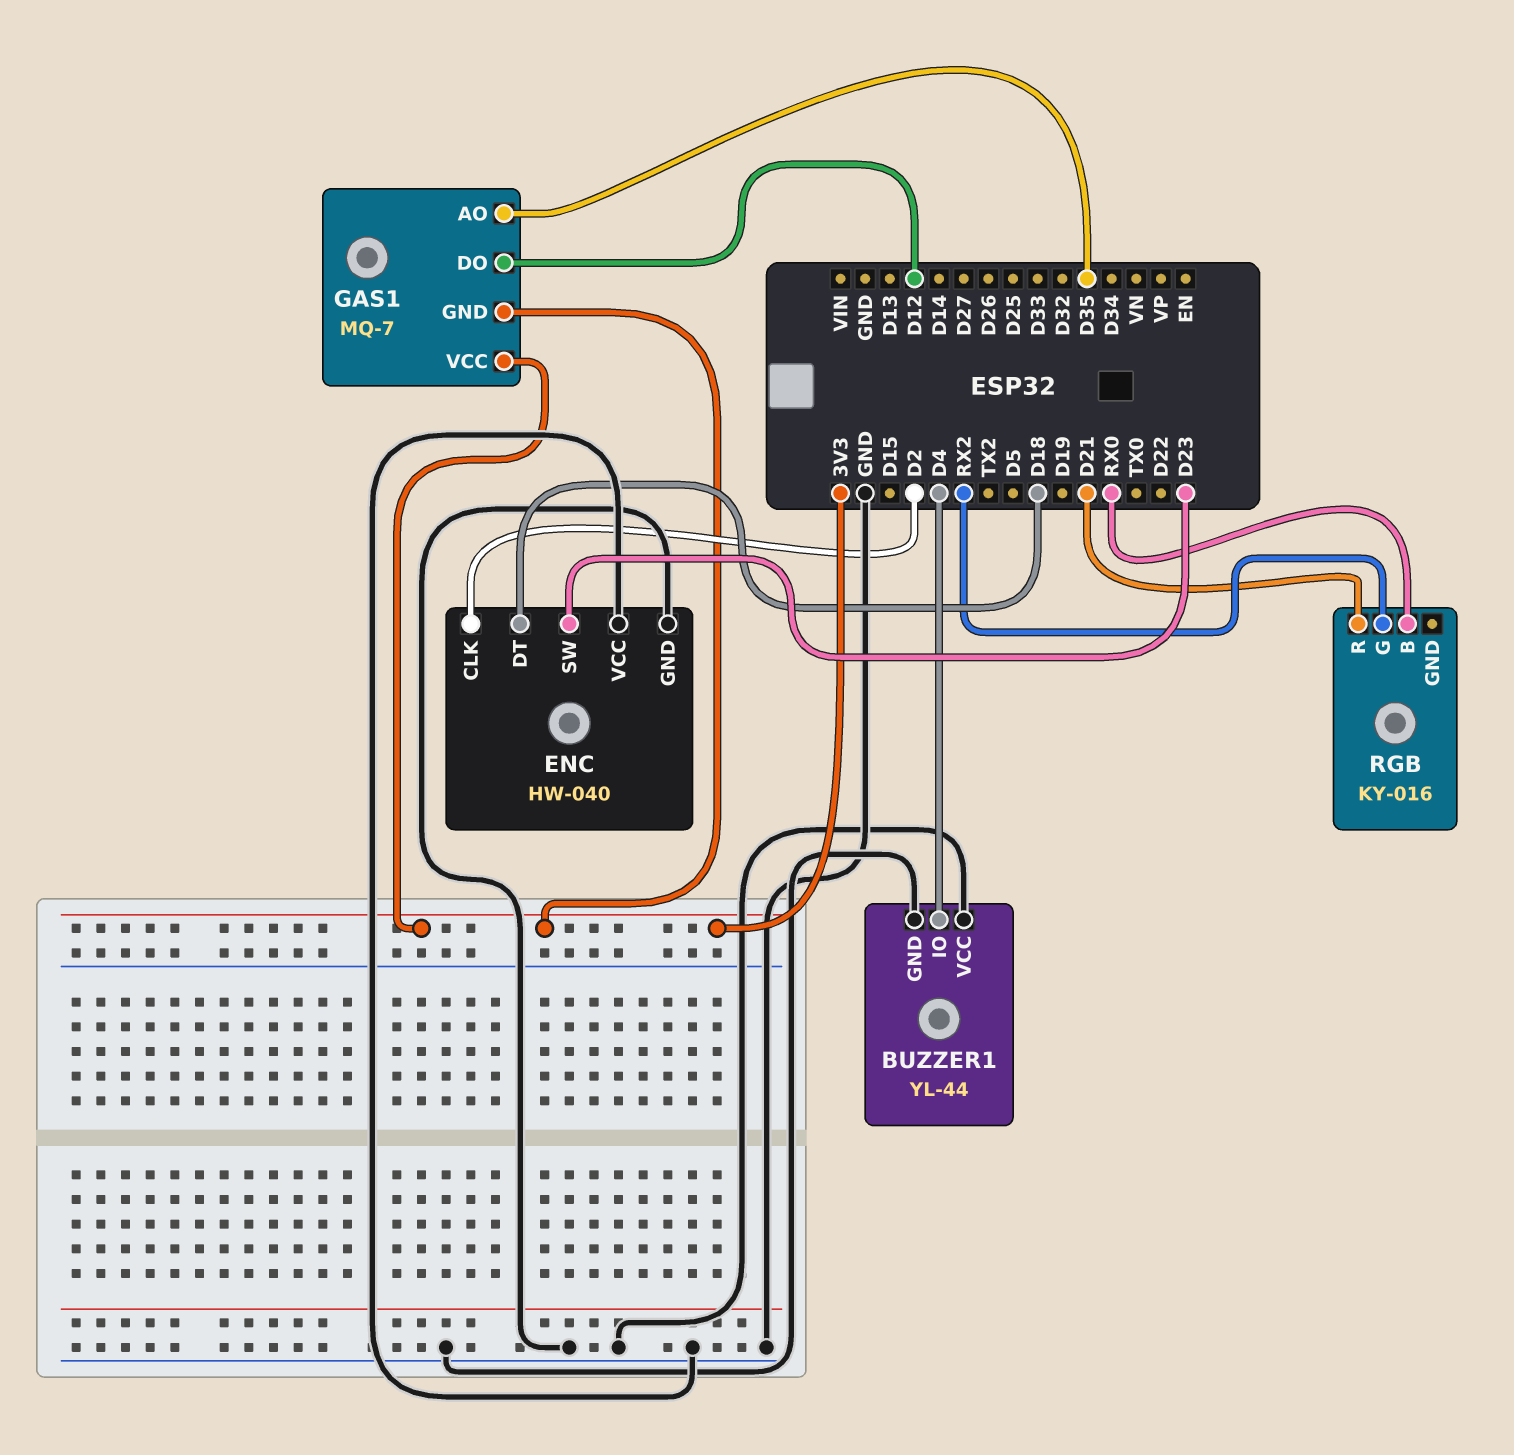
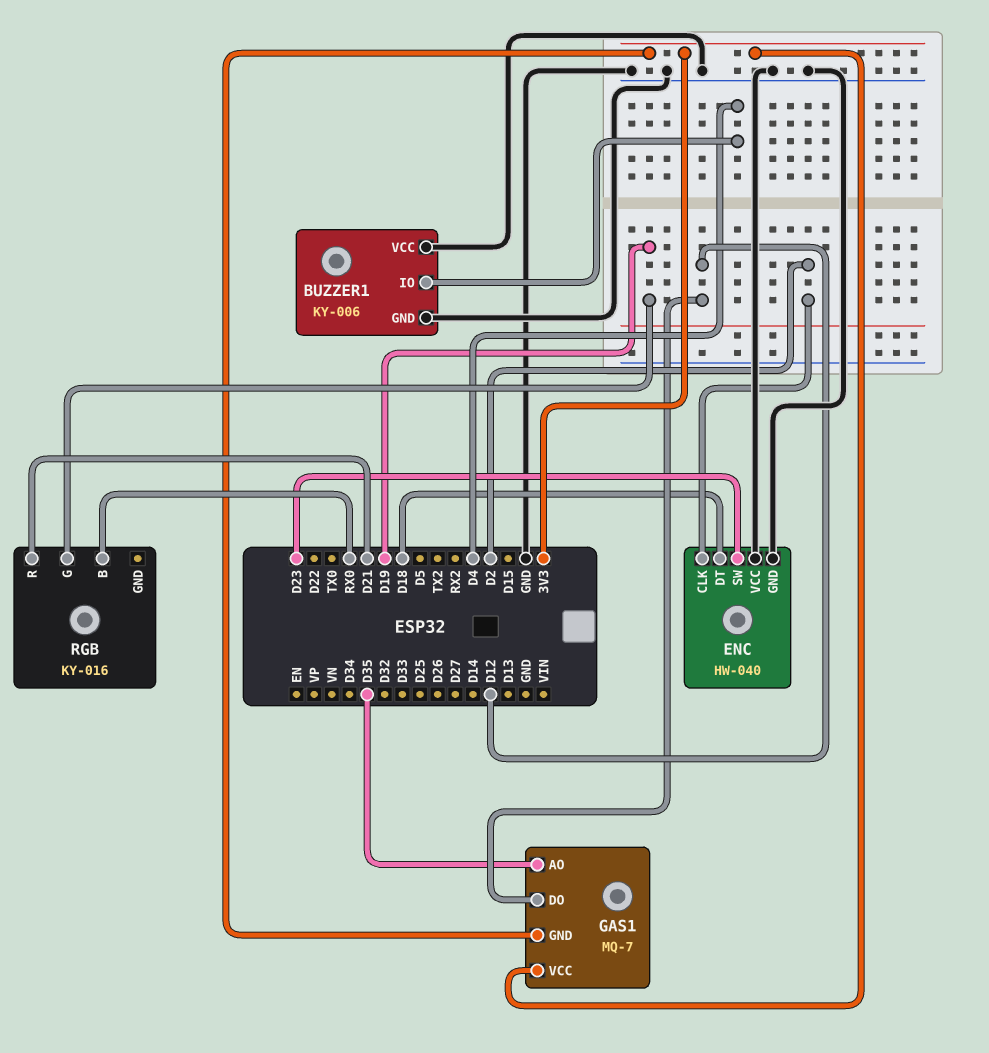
BUZZER1: YL-44 -> KY-006
RGB pin G: RX2 -> D19

